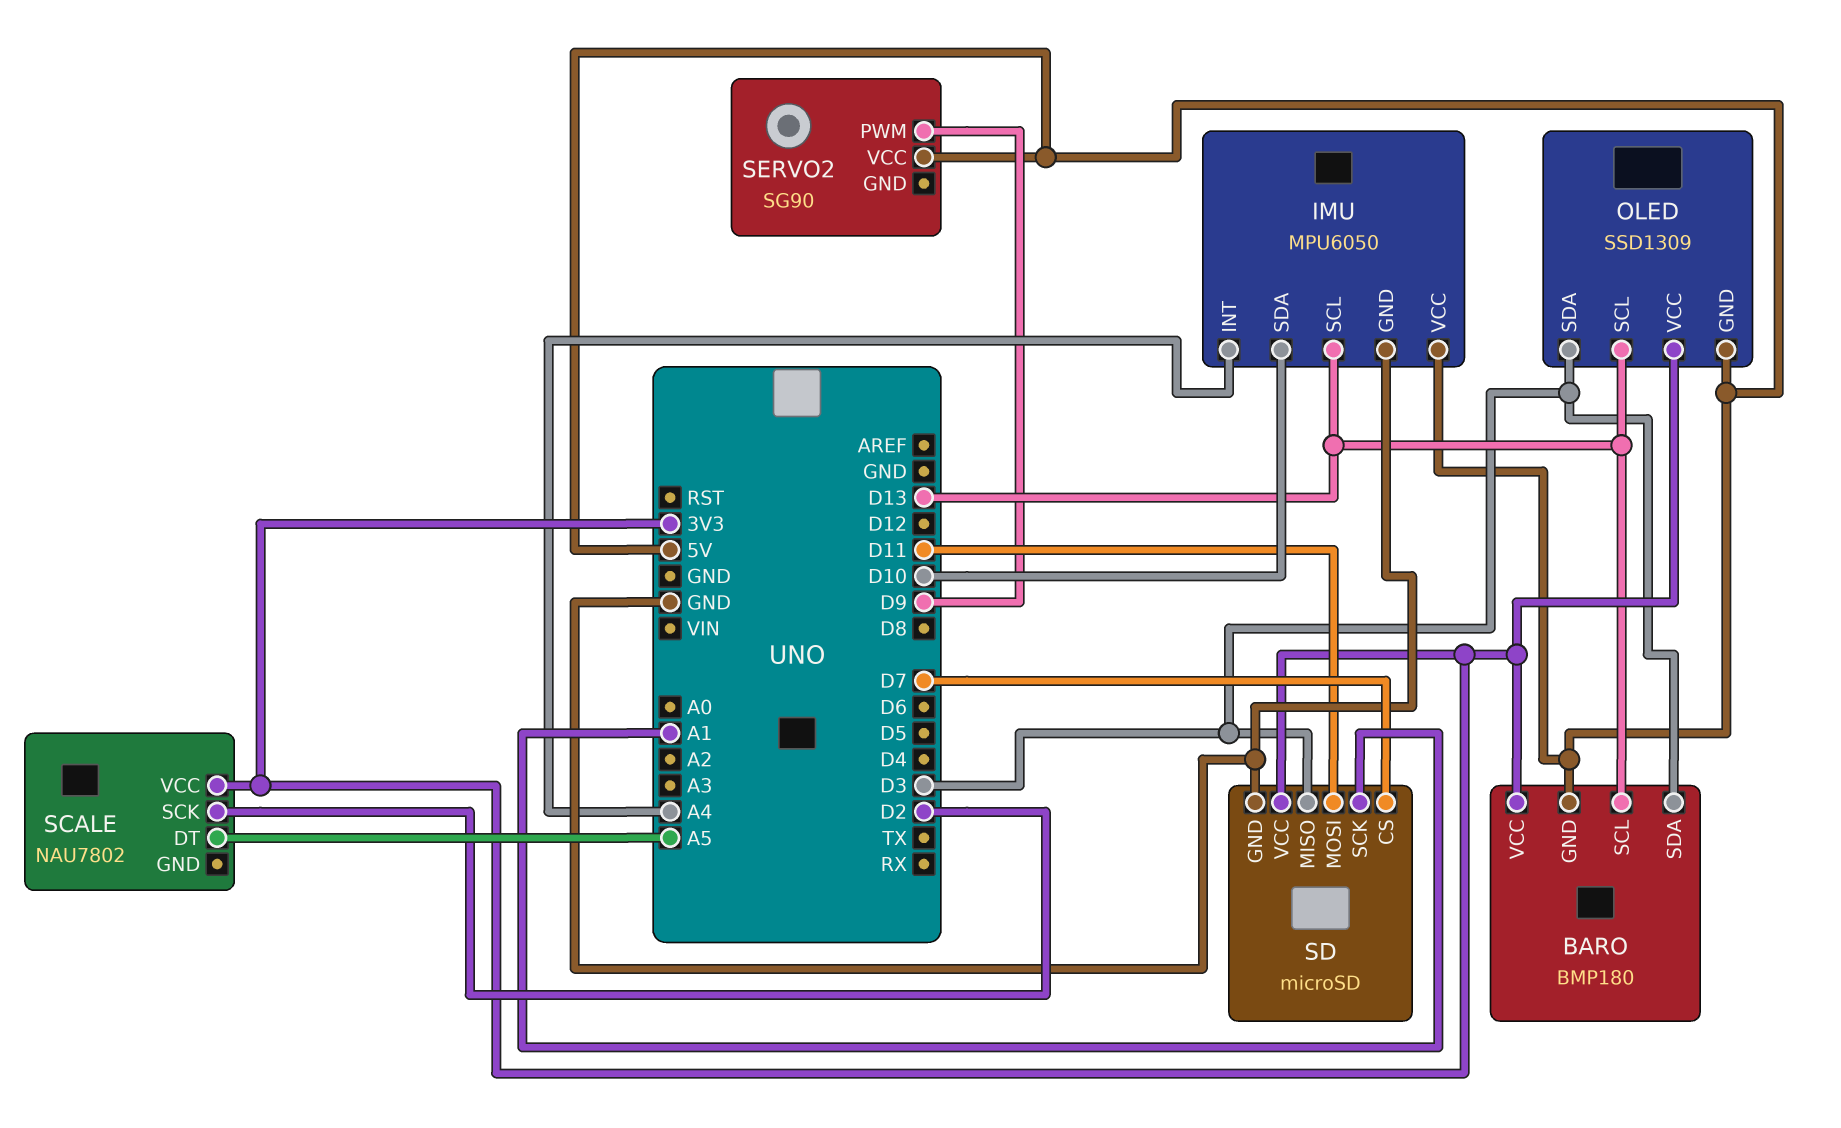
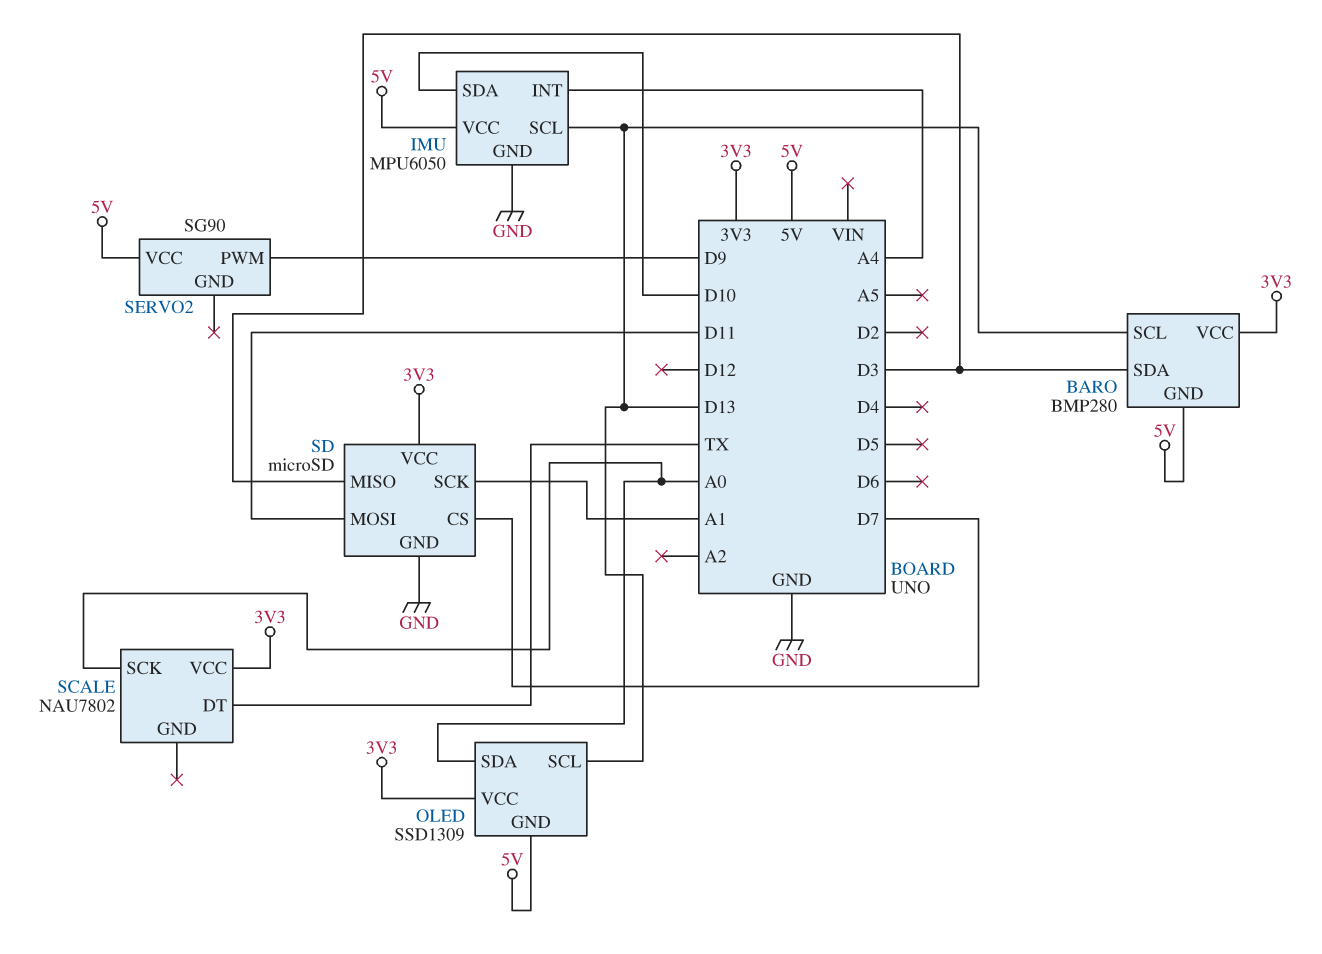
BARO: BMP180 -> BMP280
OLED pin SDA: D3 -> A0
SCALE pin DT: A5 -> TX
SCALE pin SCK: D2 -> A0

